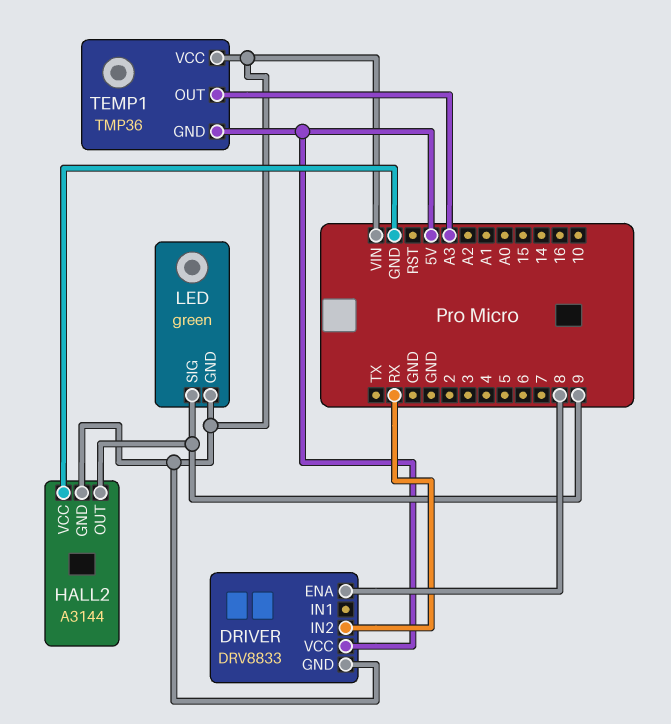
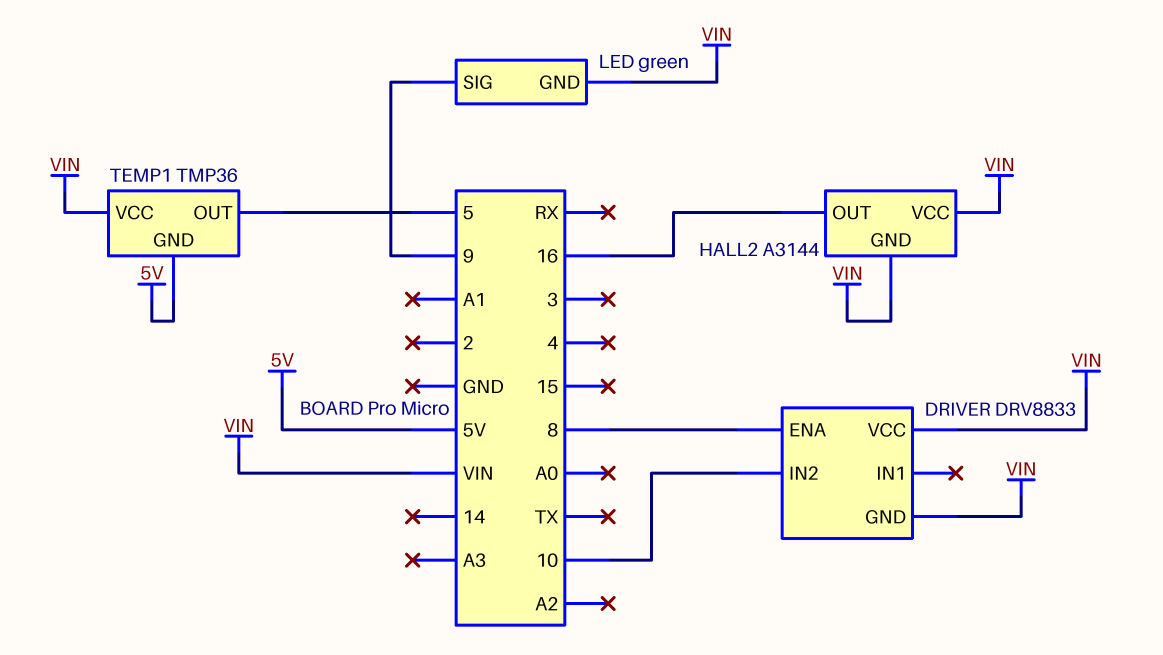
DRIVER pin IN2: RX -> 10
DRIVER pin VCC: 5V -> VIN
HALL2 pin OUT: 9 -> 16
HALL2 pin VCC: GND -> VIN
TEMP1 pin OUT: A3 -> 5

